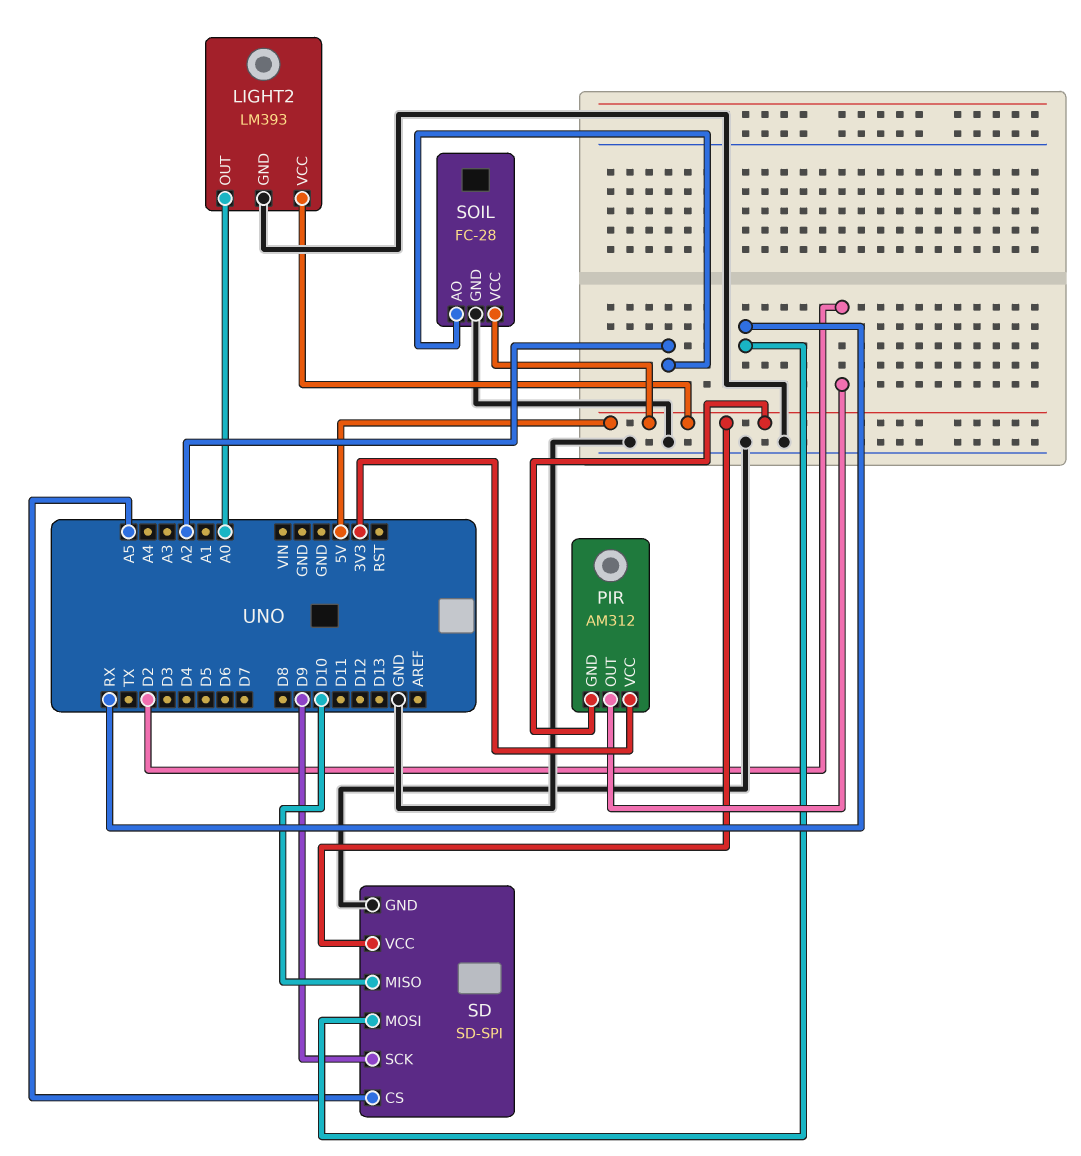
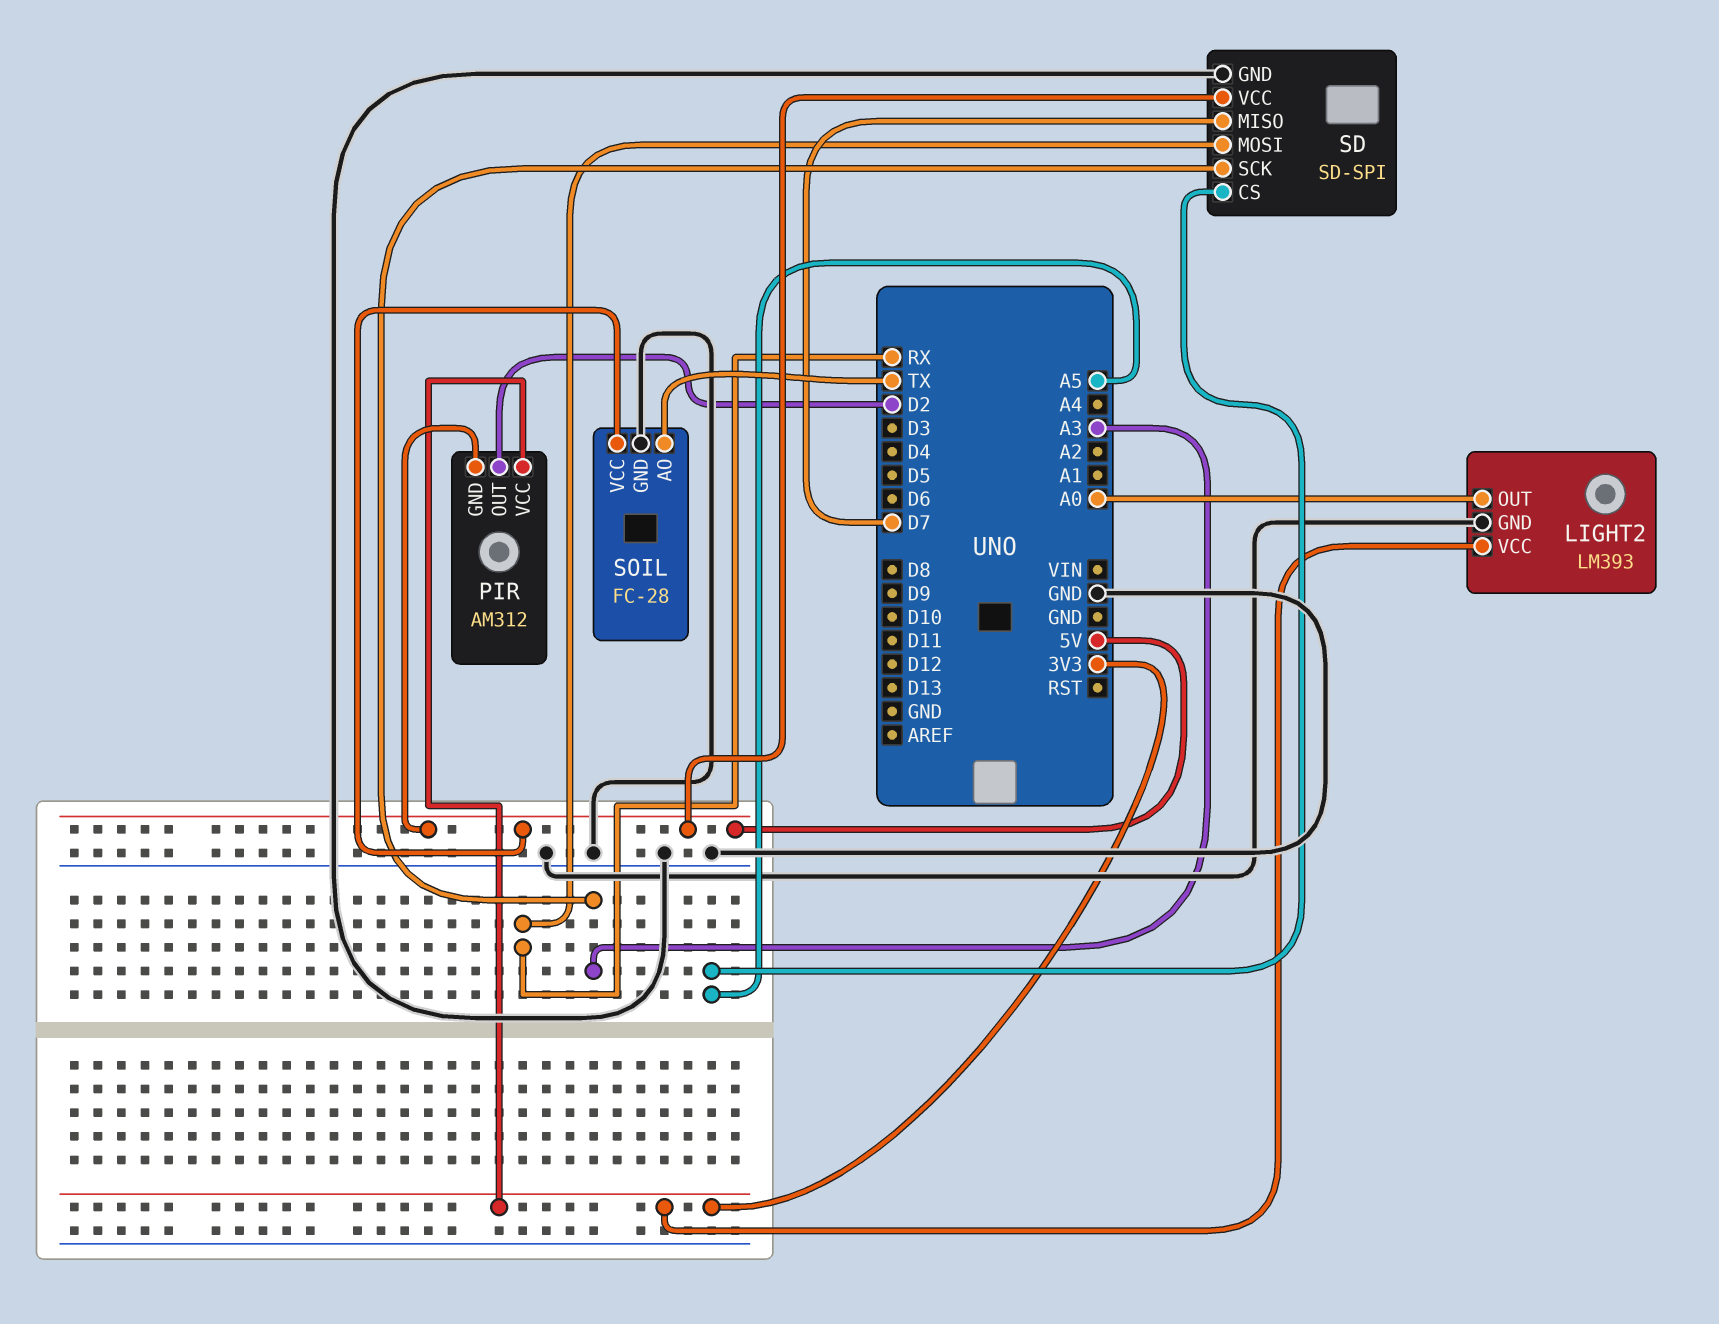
LIGHT2 pin VCC: 5V -> 3V3
SD pin MISO: D10 -> D7
SD pin SCK: D9 -> A3
SOIL pin AO: A2 -> TX

